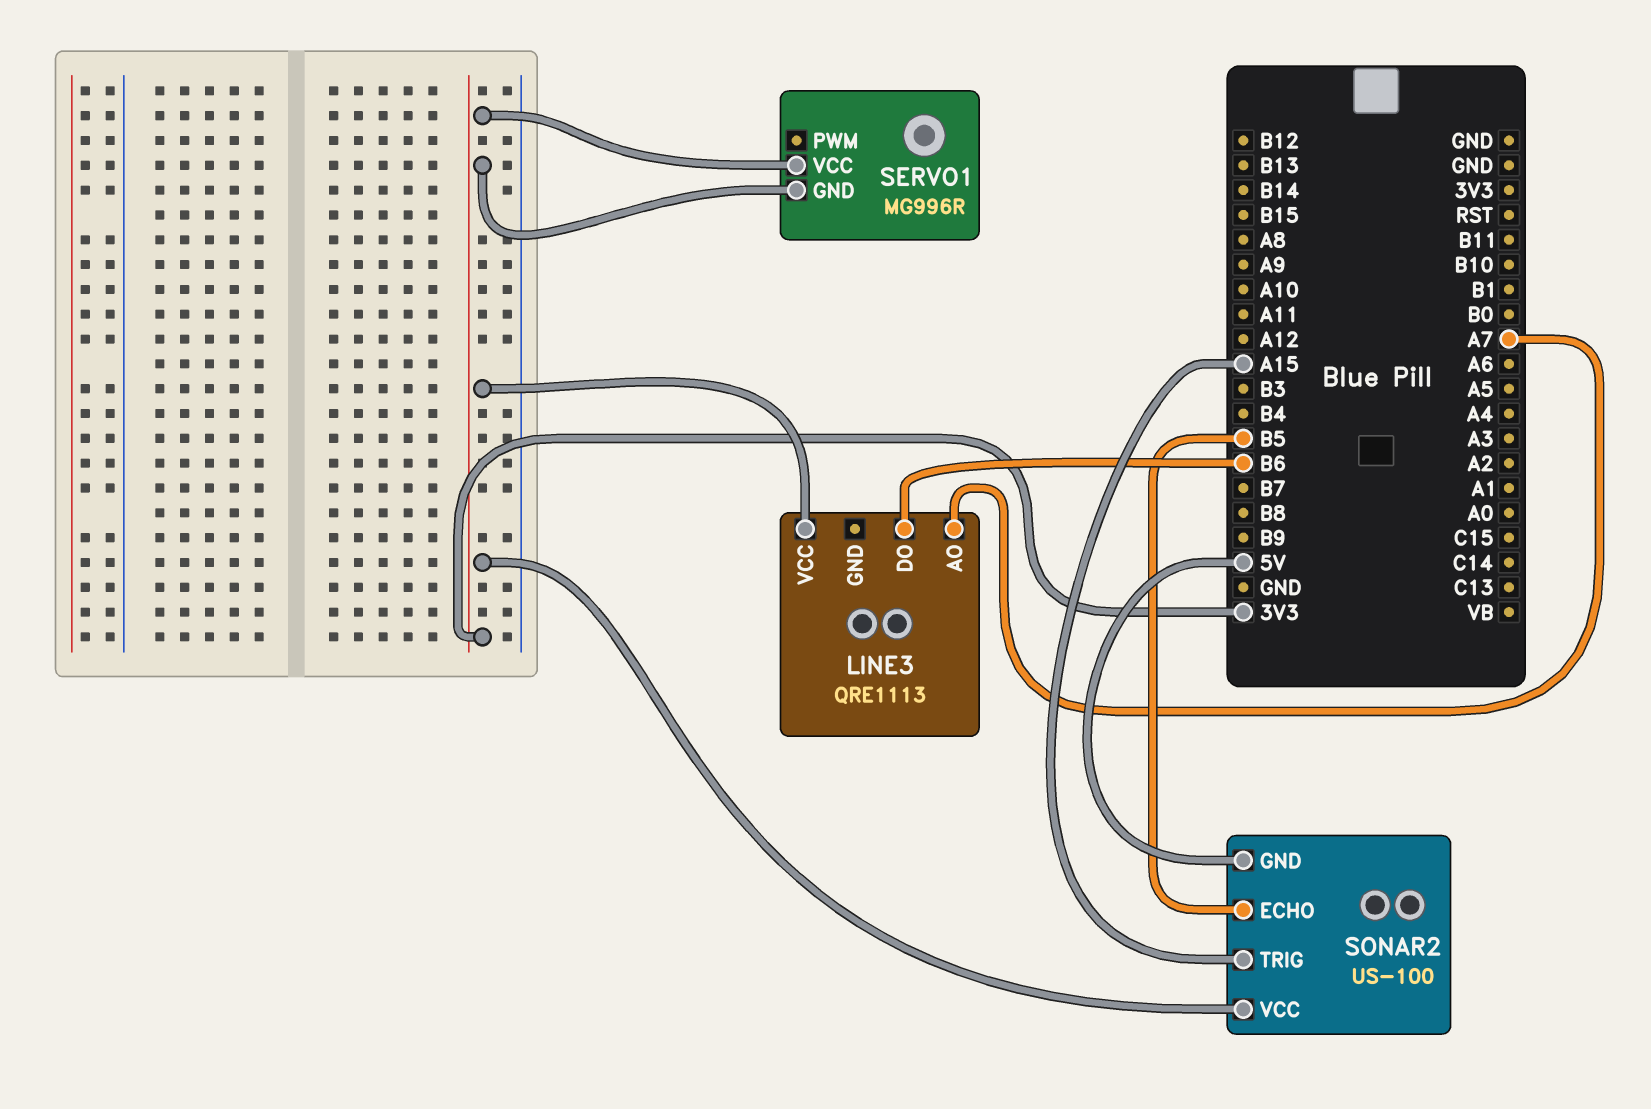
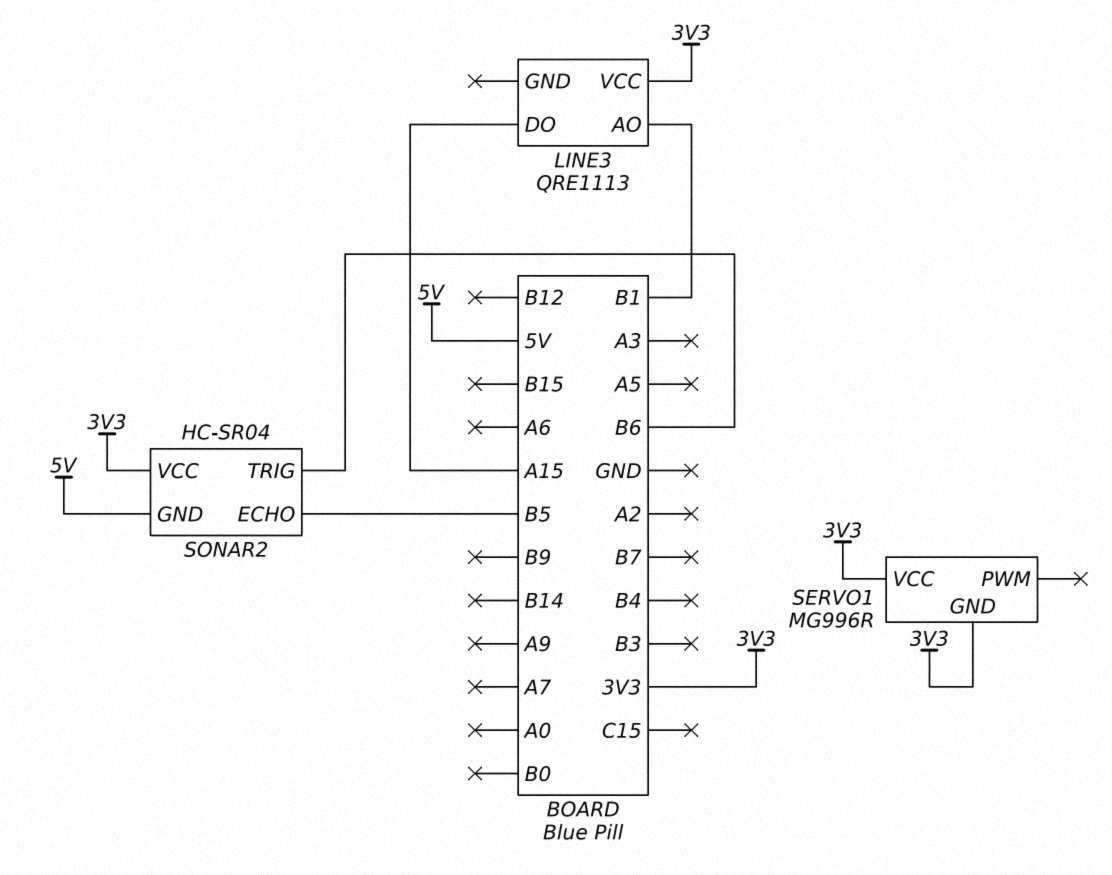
LINE3 pin AO: A7 -> B1
LINE3 pin DO: B6 -> A15
SONAR2: US-100 -> HC-SR04
SONAR2 pin TRIG: A15 -> B6

